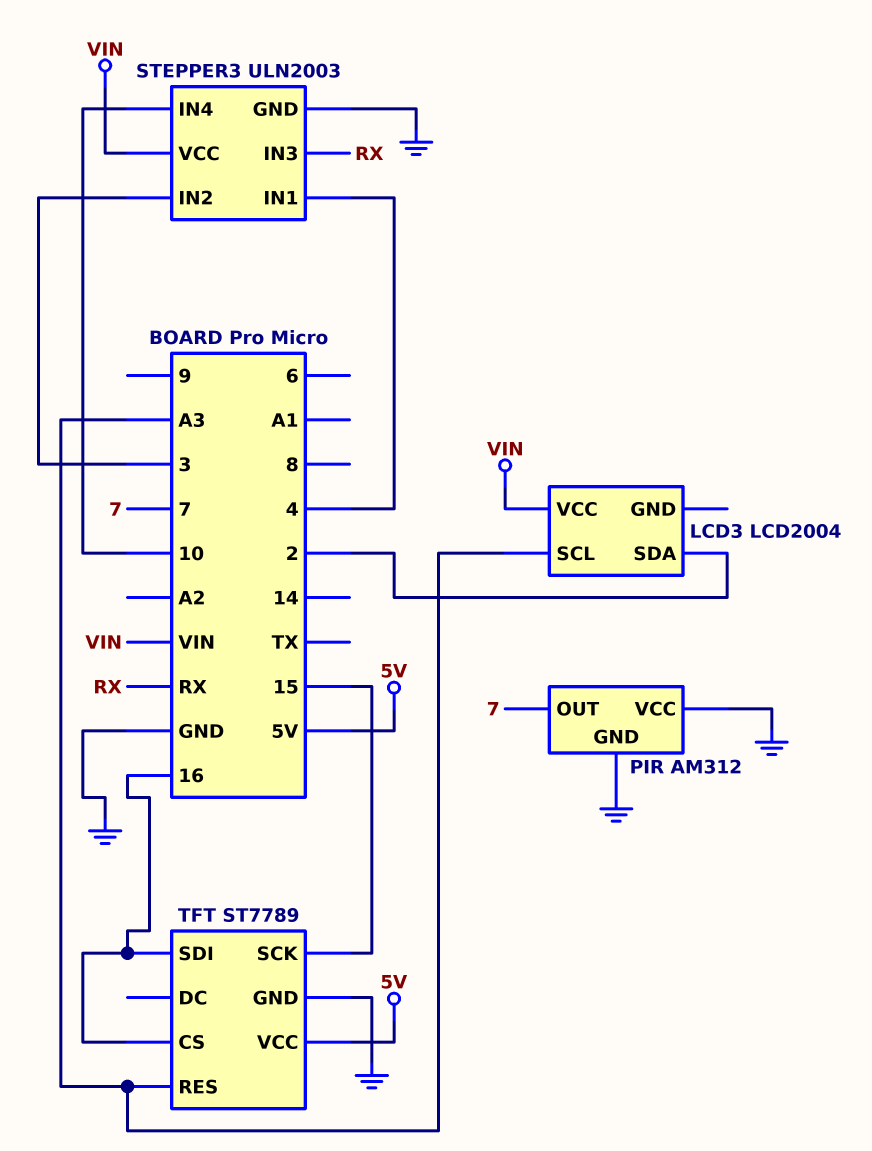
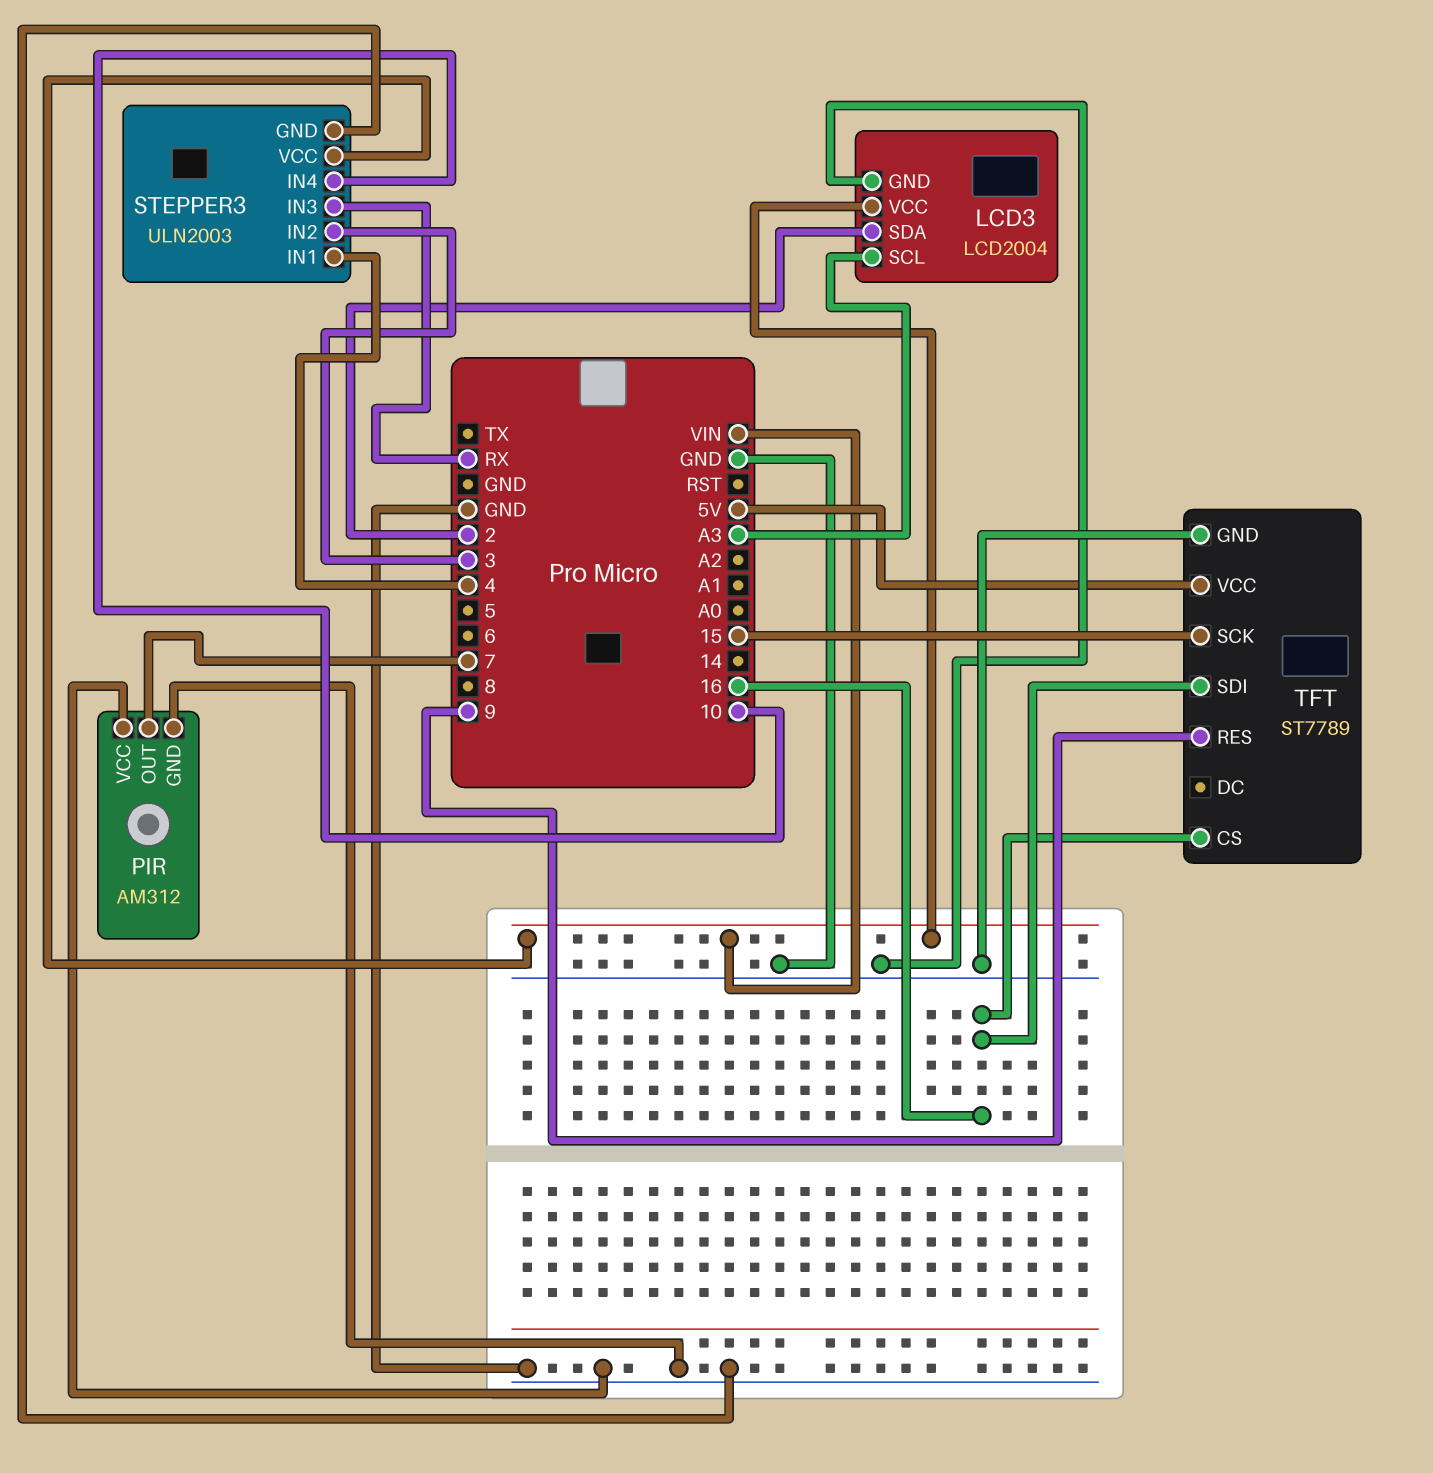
LCD3 pin GND: none -> GND
TFT pin RES: A3 -> 9

